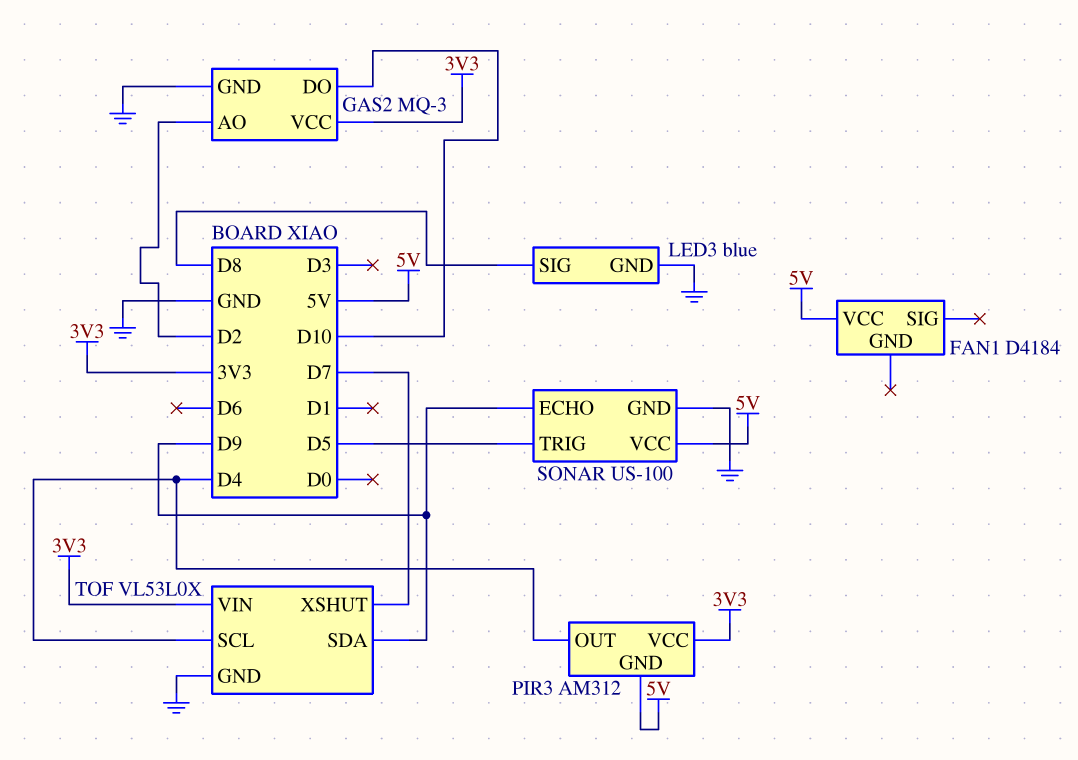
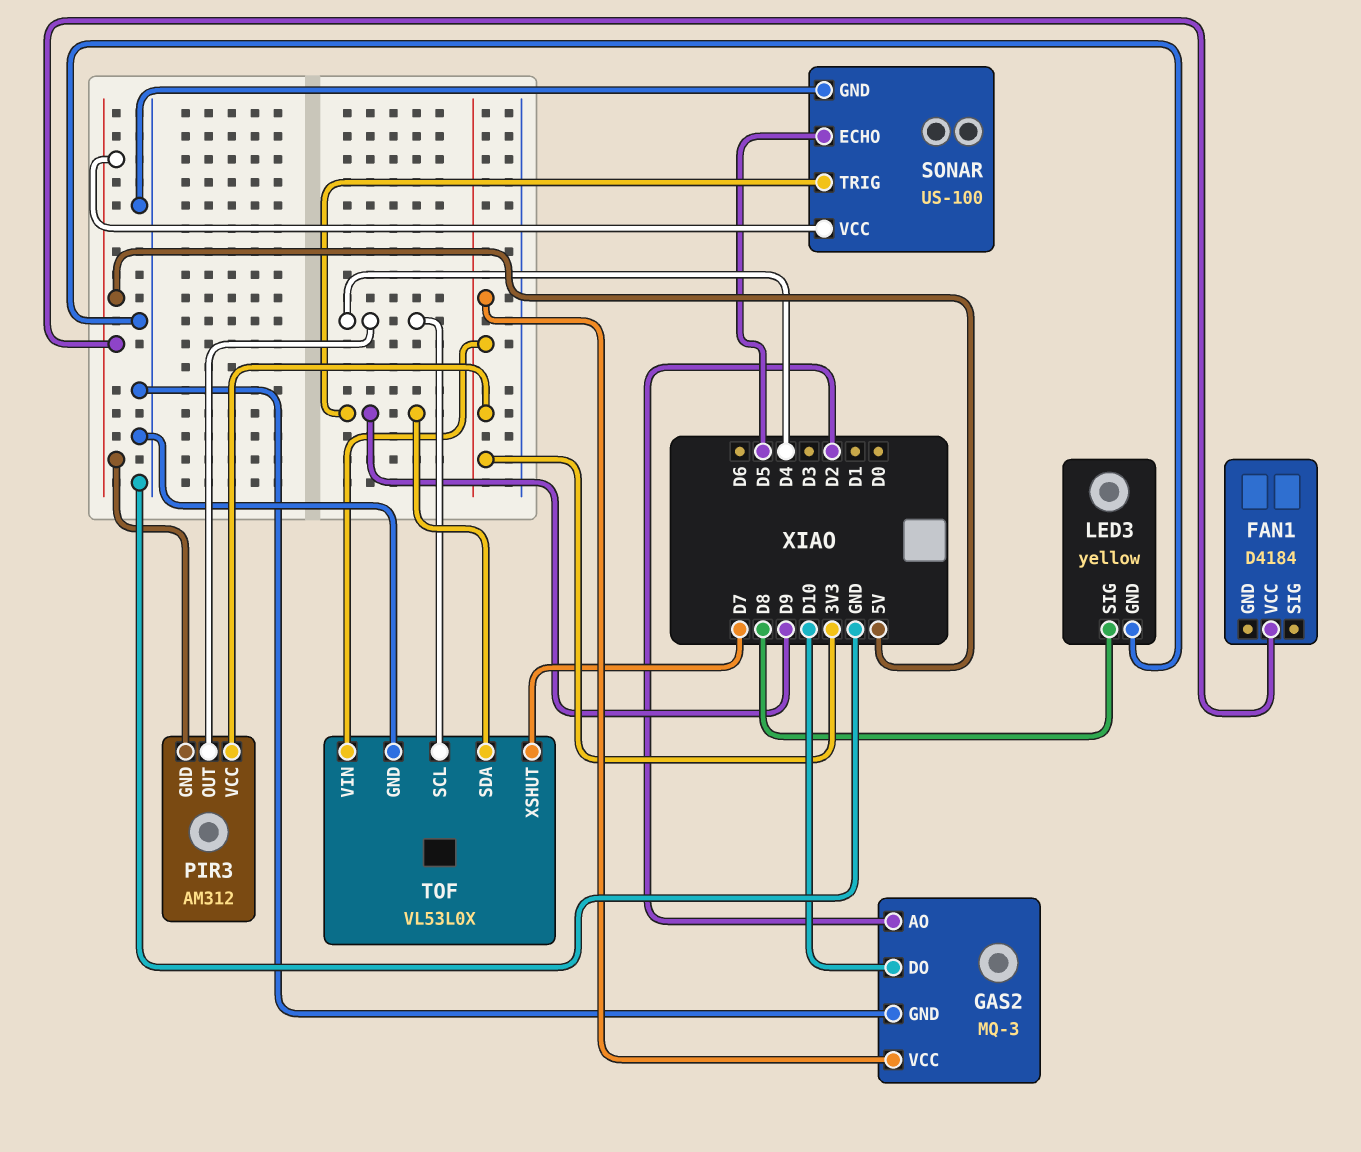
LED3: blue -> yellow
SONAR pin ECHO: D9 -> D5
SONAR pin TRIG: D5 -> D9

